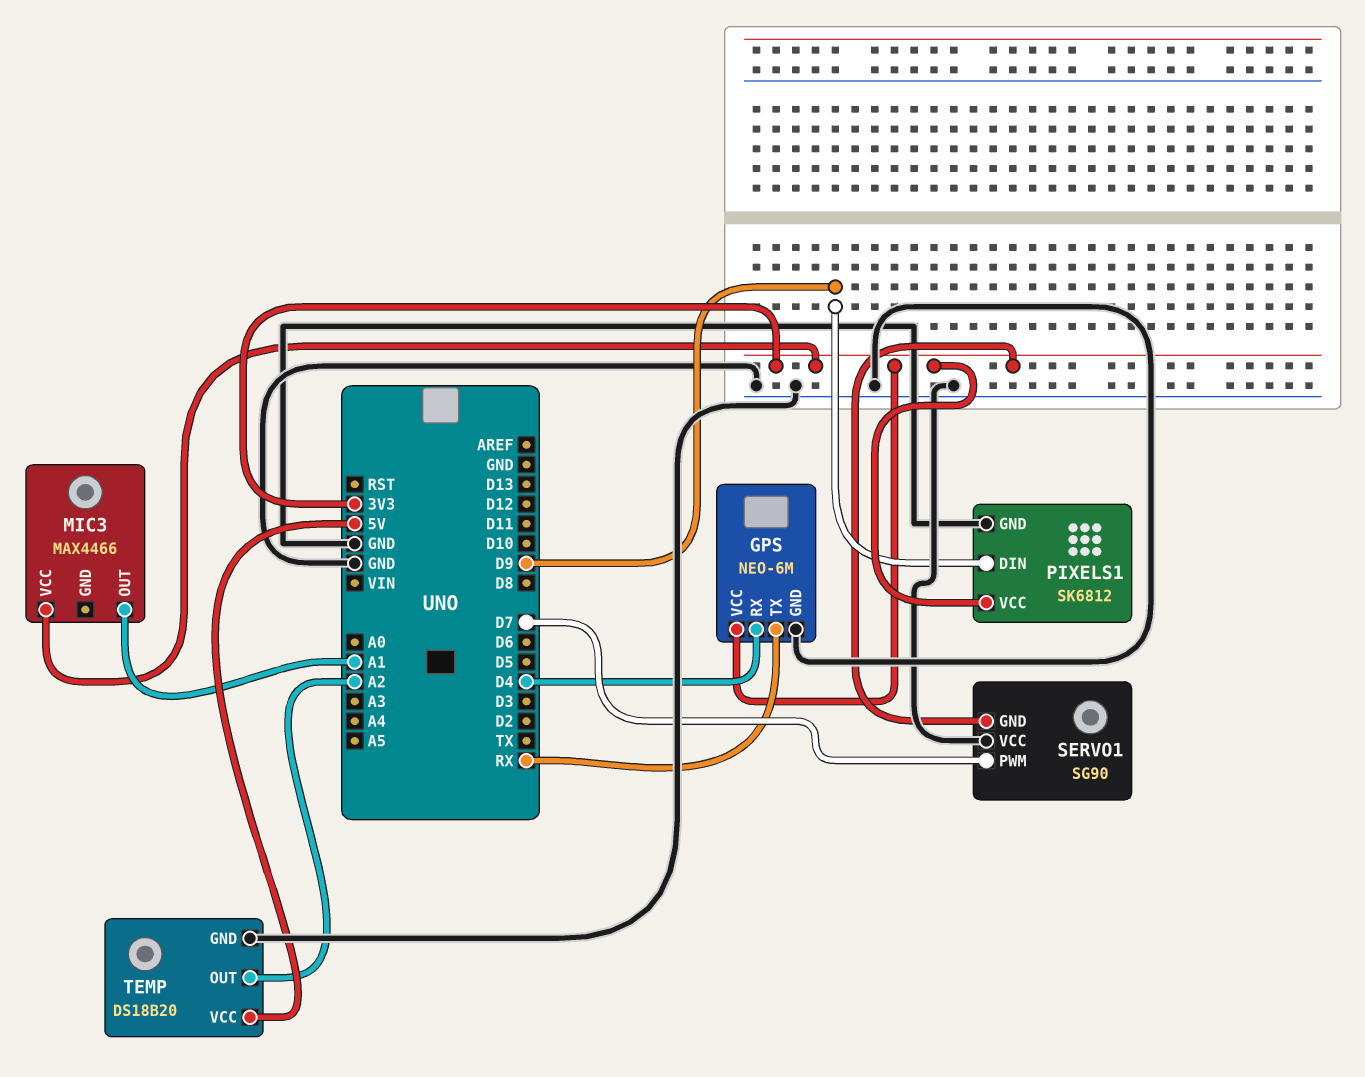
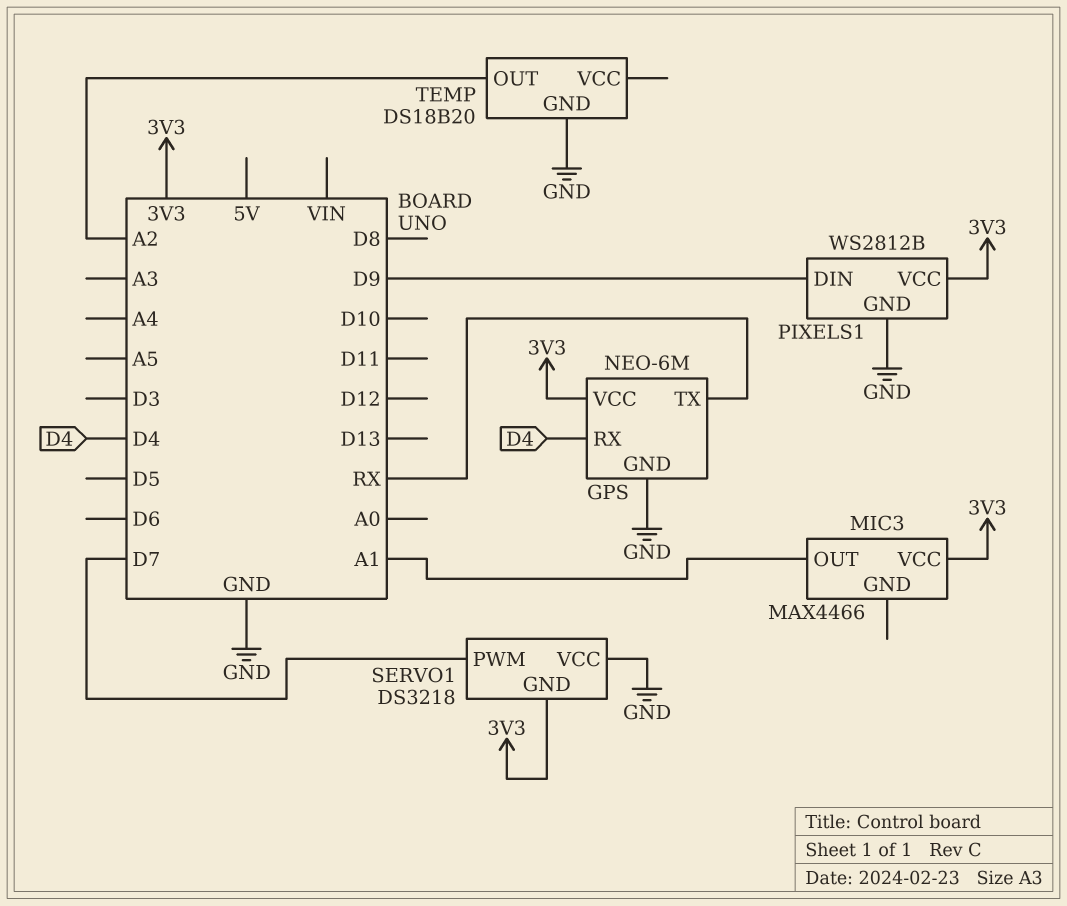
PIXELS1: SK6812 -> WS2812B
SERVO1: SG90 -> DS3218
TEMP pin VCC: 5V -> none

